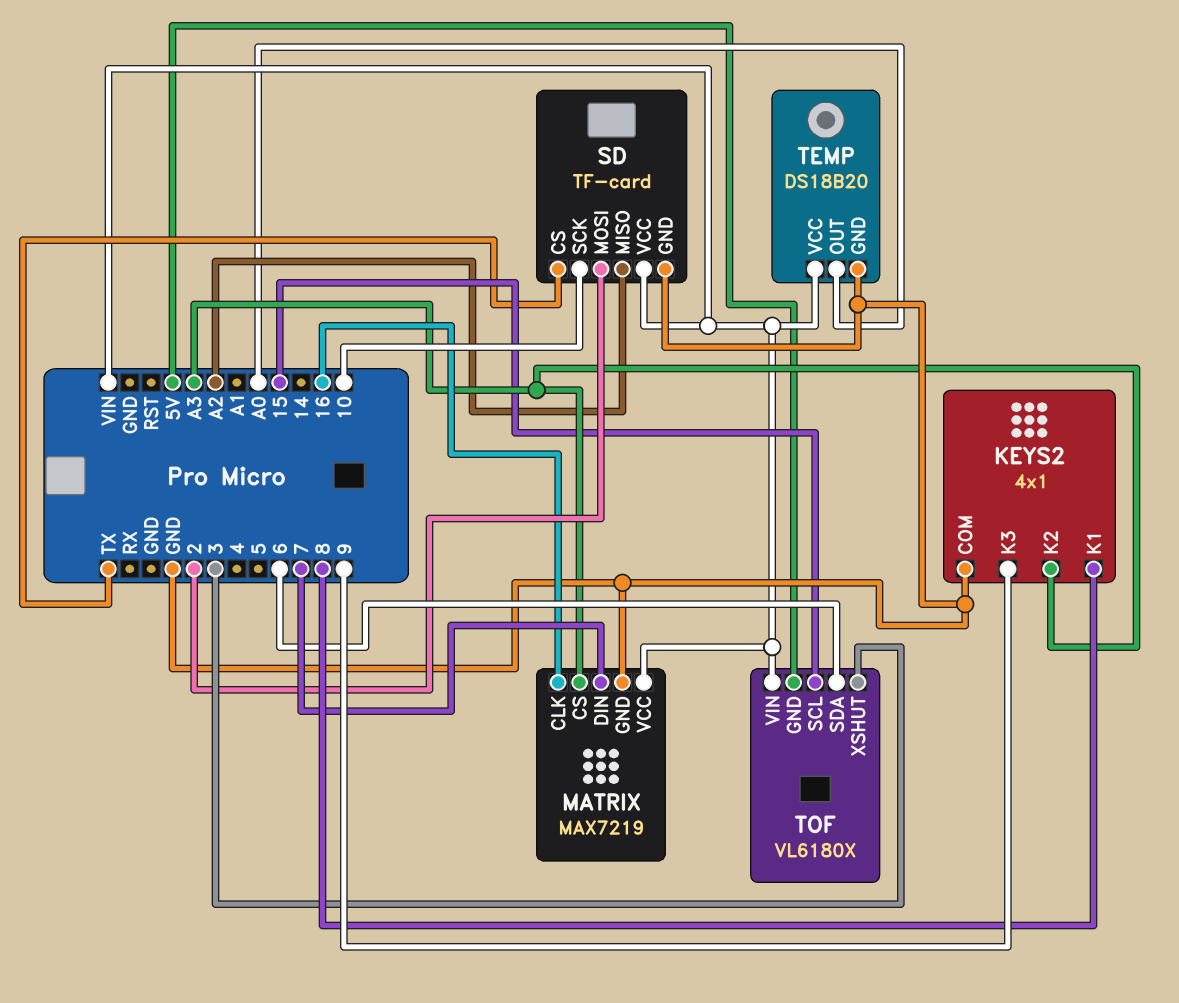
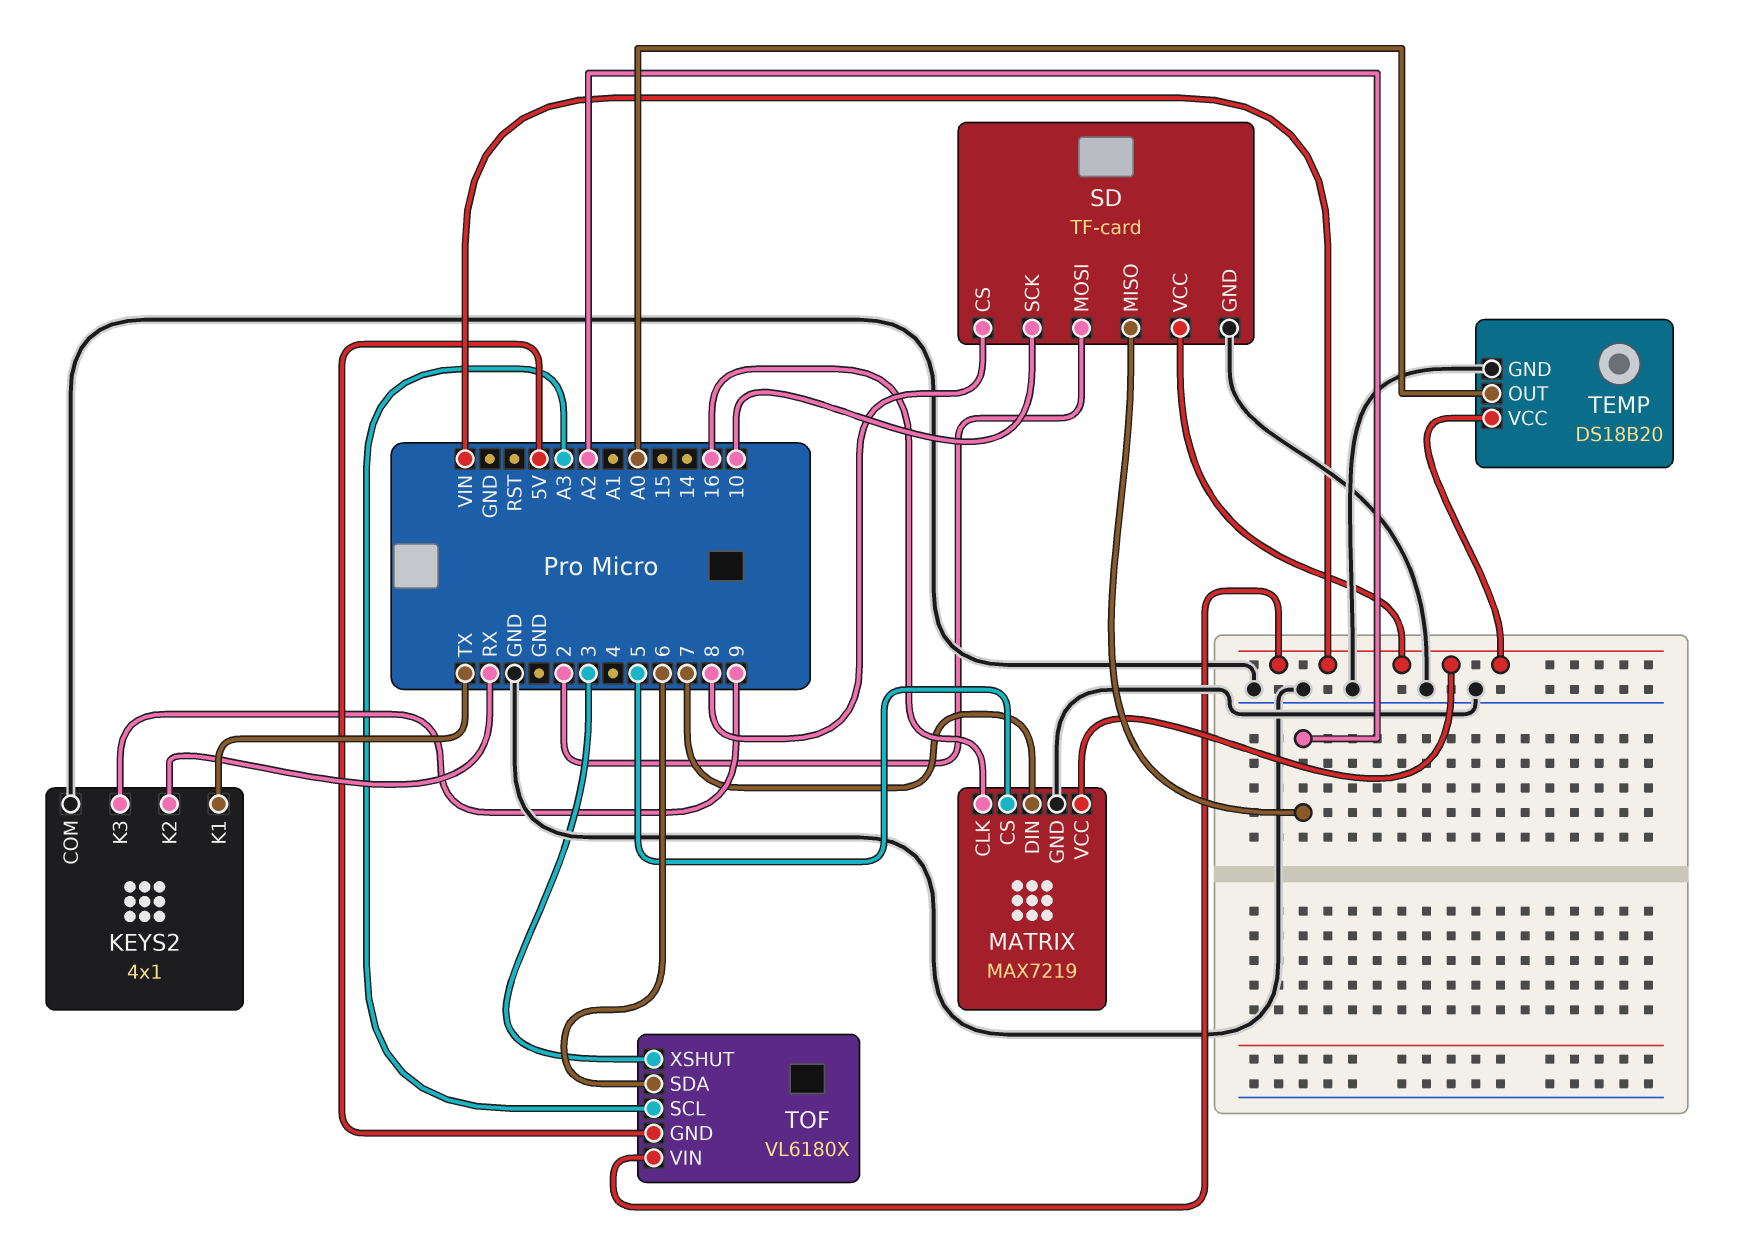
KEYS2 pin K1: 8 -> TX
KEYS2 pin K2: A3 -> RX
MATRIX pin CS: A3 -> 5
SD pin CS: TX -> 8
TOF pin SCL: 15 -> A3

